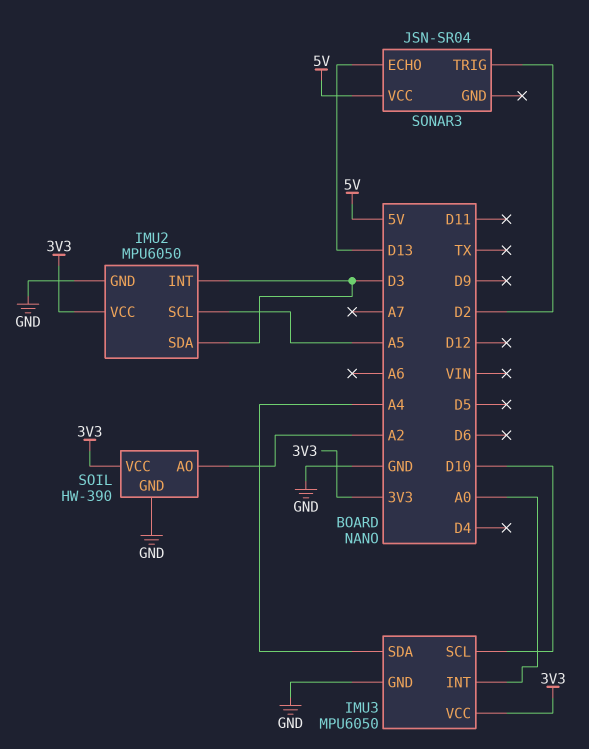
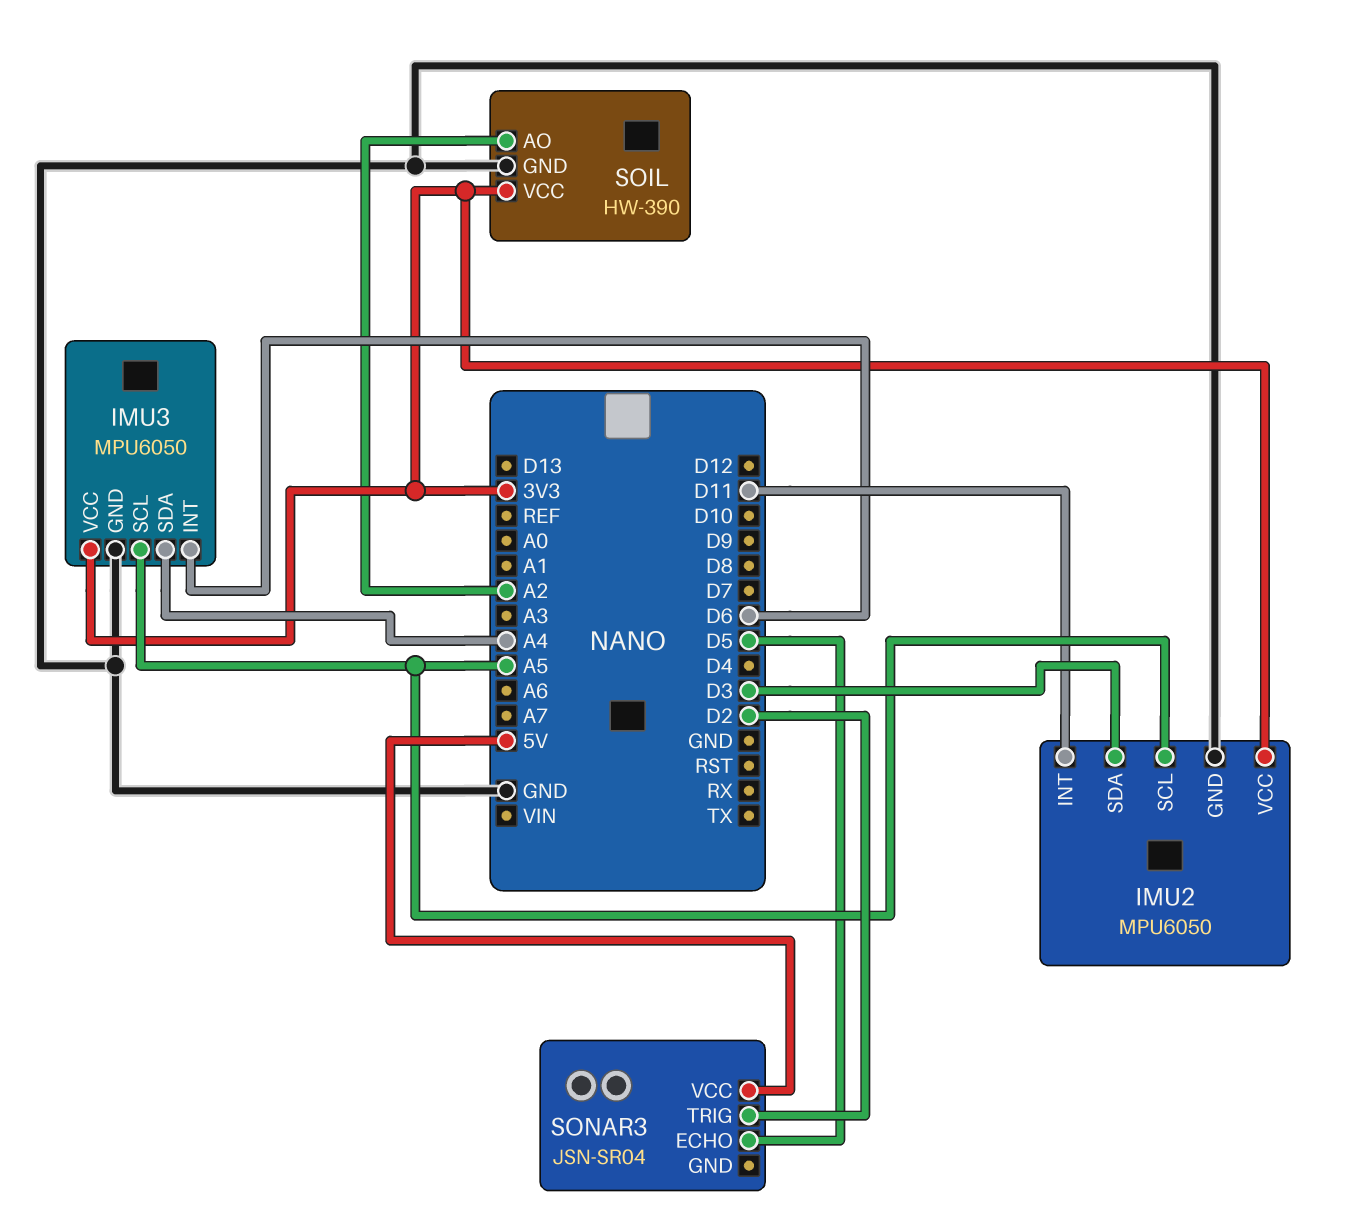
IMU2 pin INT: D3 -> D11
IMU3 pin INT: A0 -> D6
IMU3 pin SCL: D10 -> A5
SONAR3 pin ECHO: D13 -> D5

